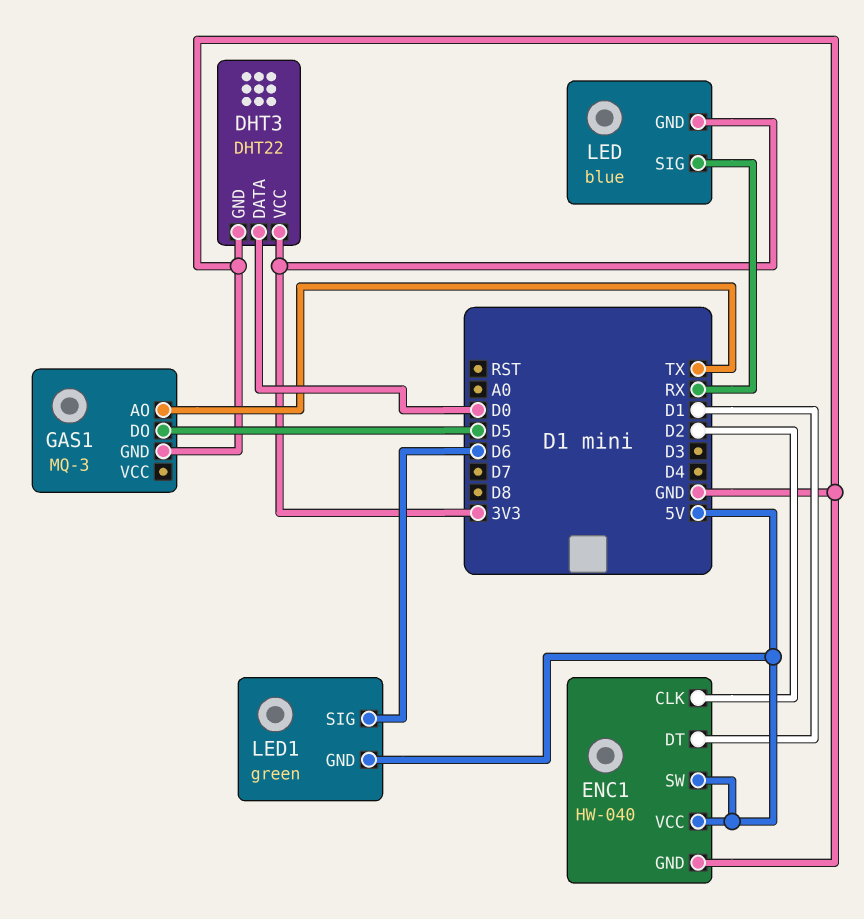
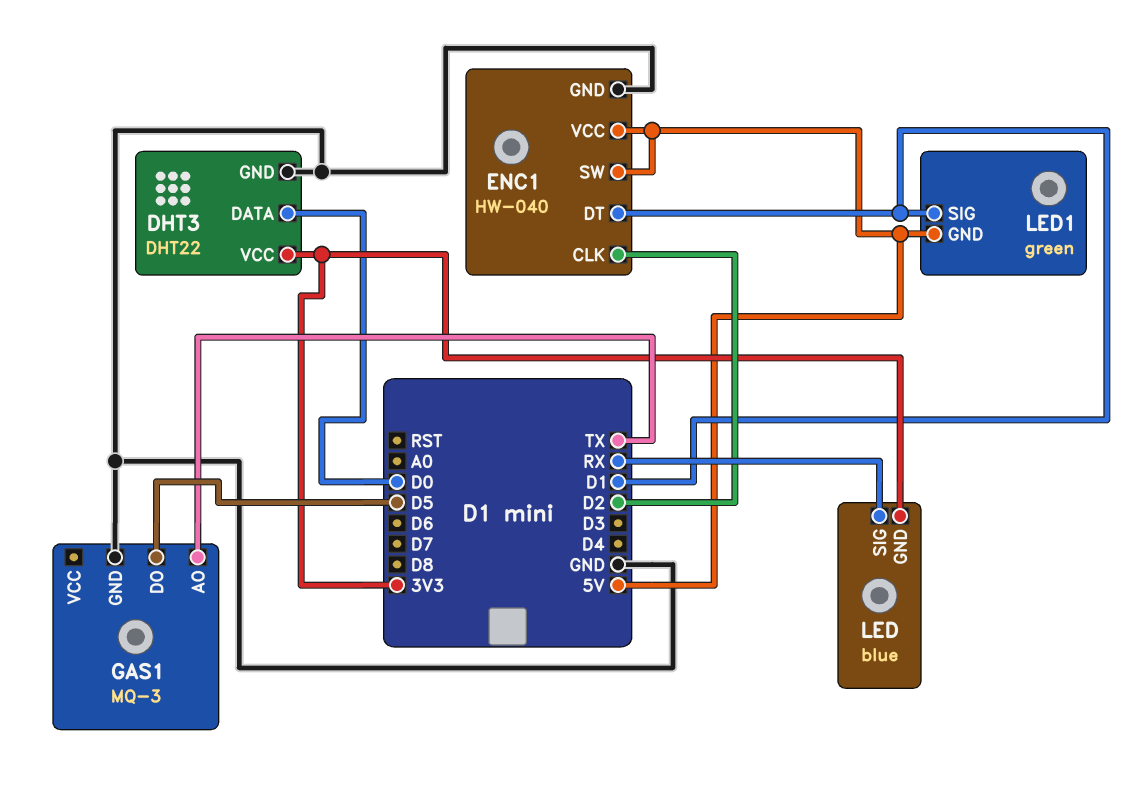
LED1 pin SIG: D6 -> D1

